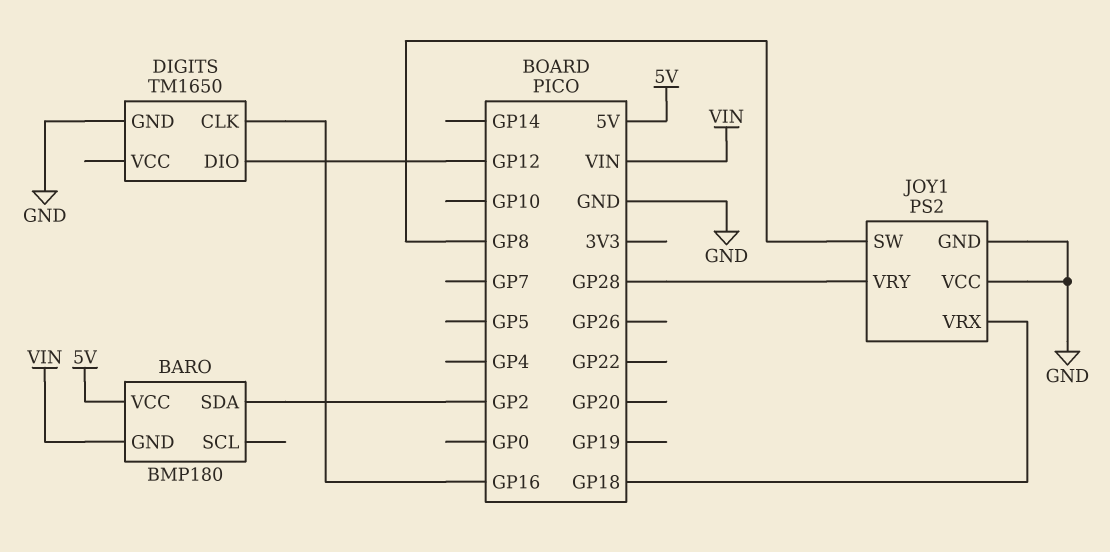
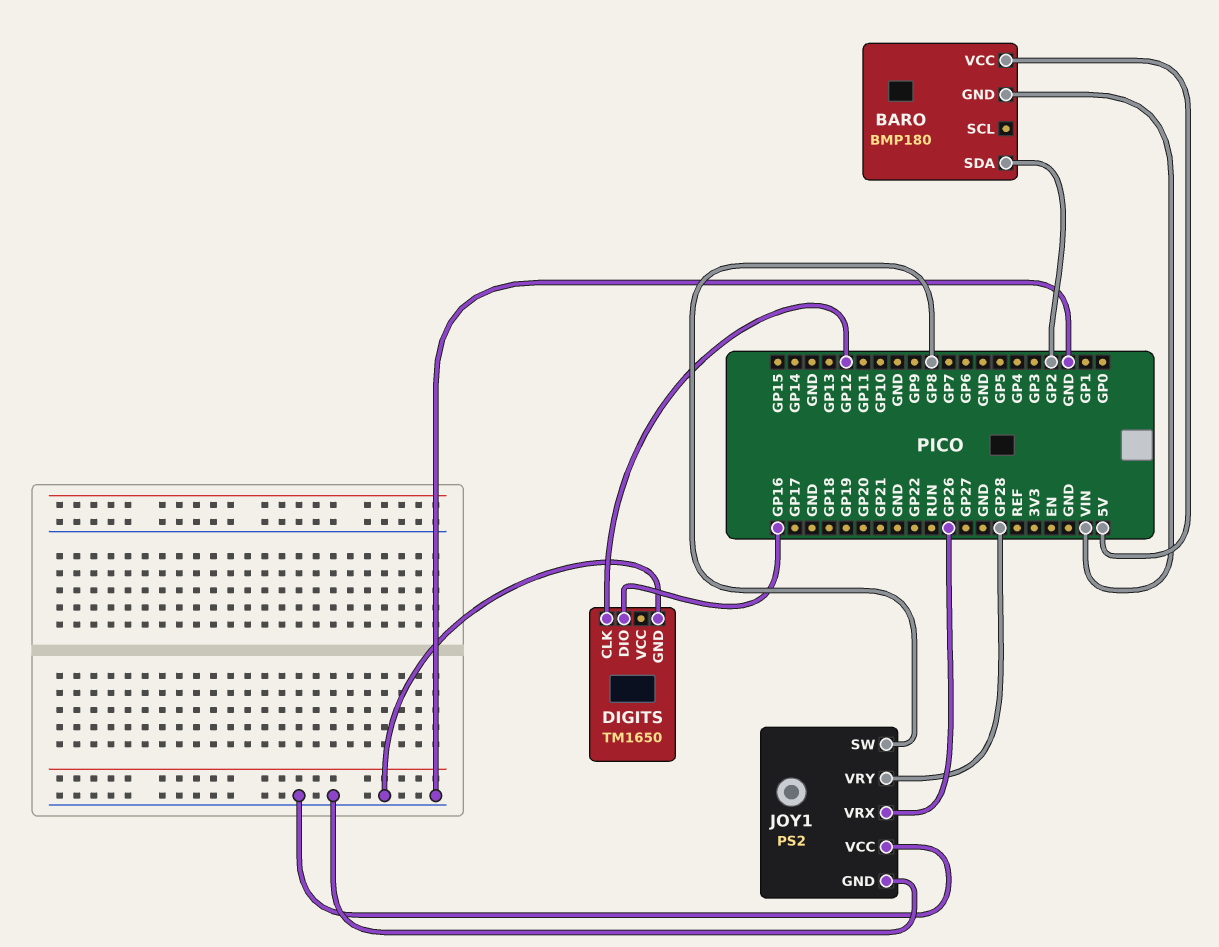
DIGITS pin CLK: GP16 -> GP12
DIGITS pin DIO: GP12 -> GP16
JOY1 pin VRX: GP18 -> GP26

